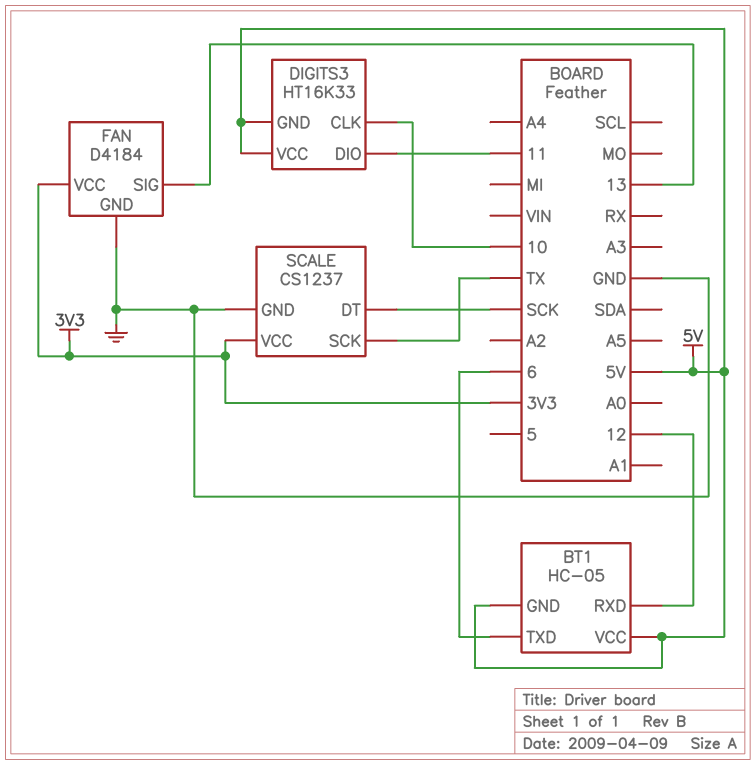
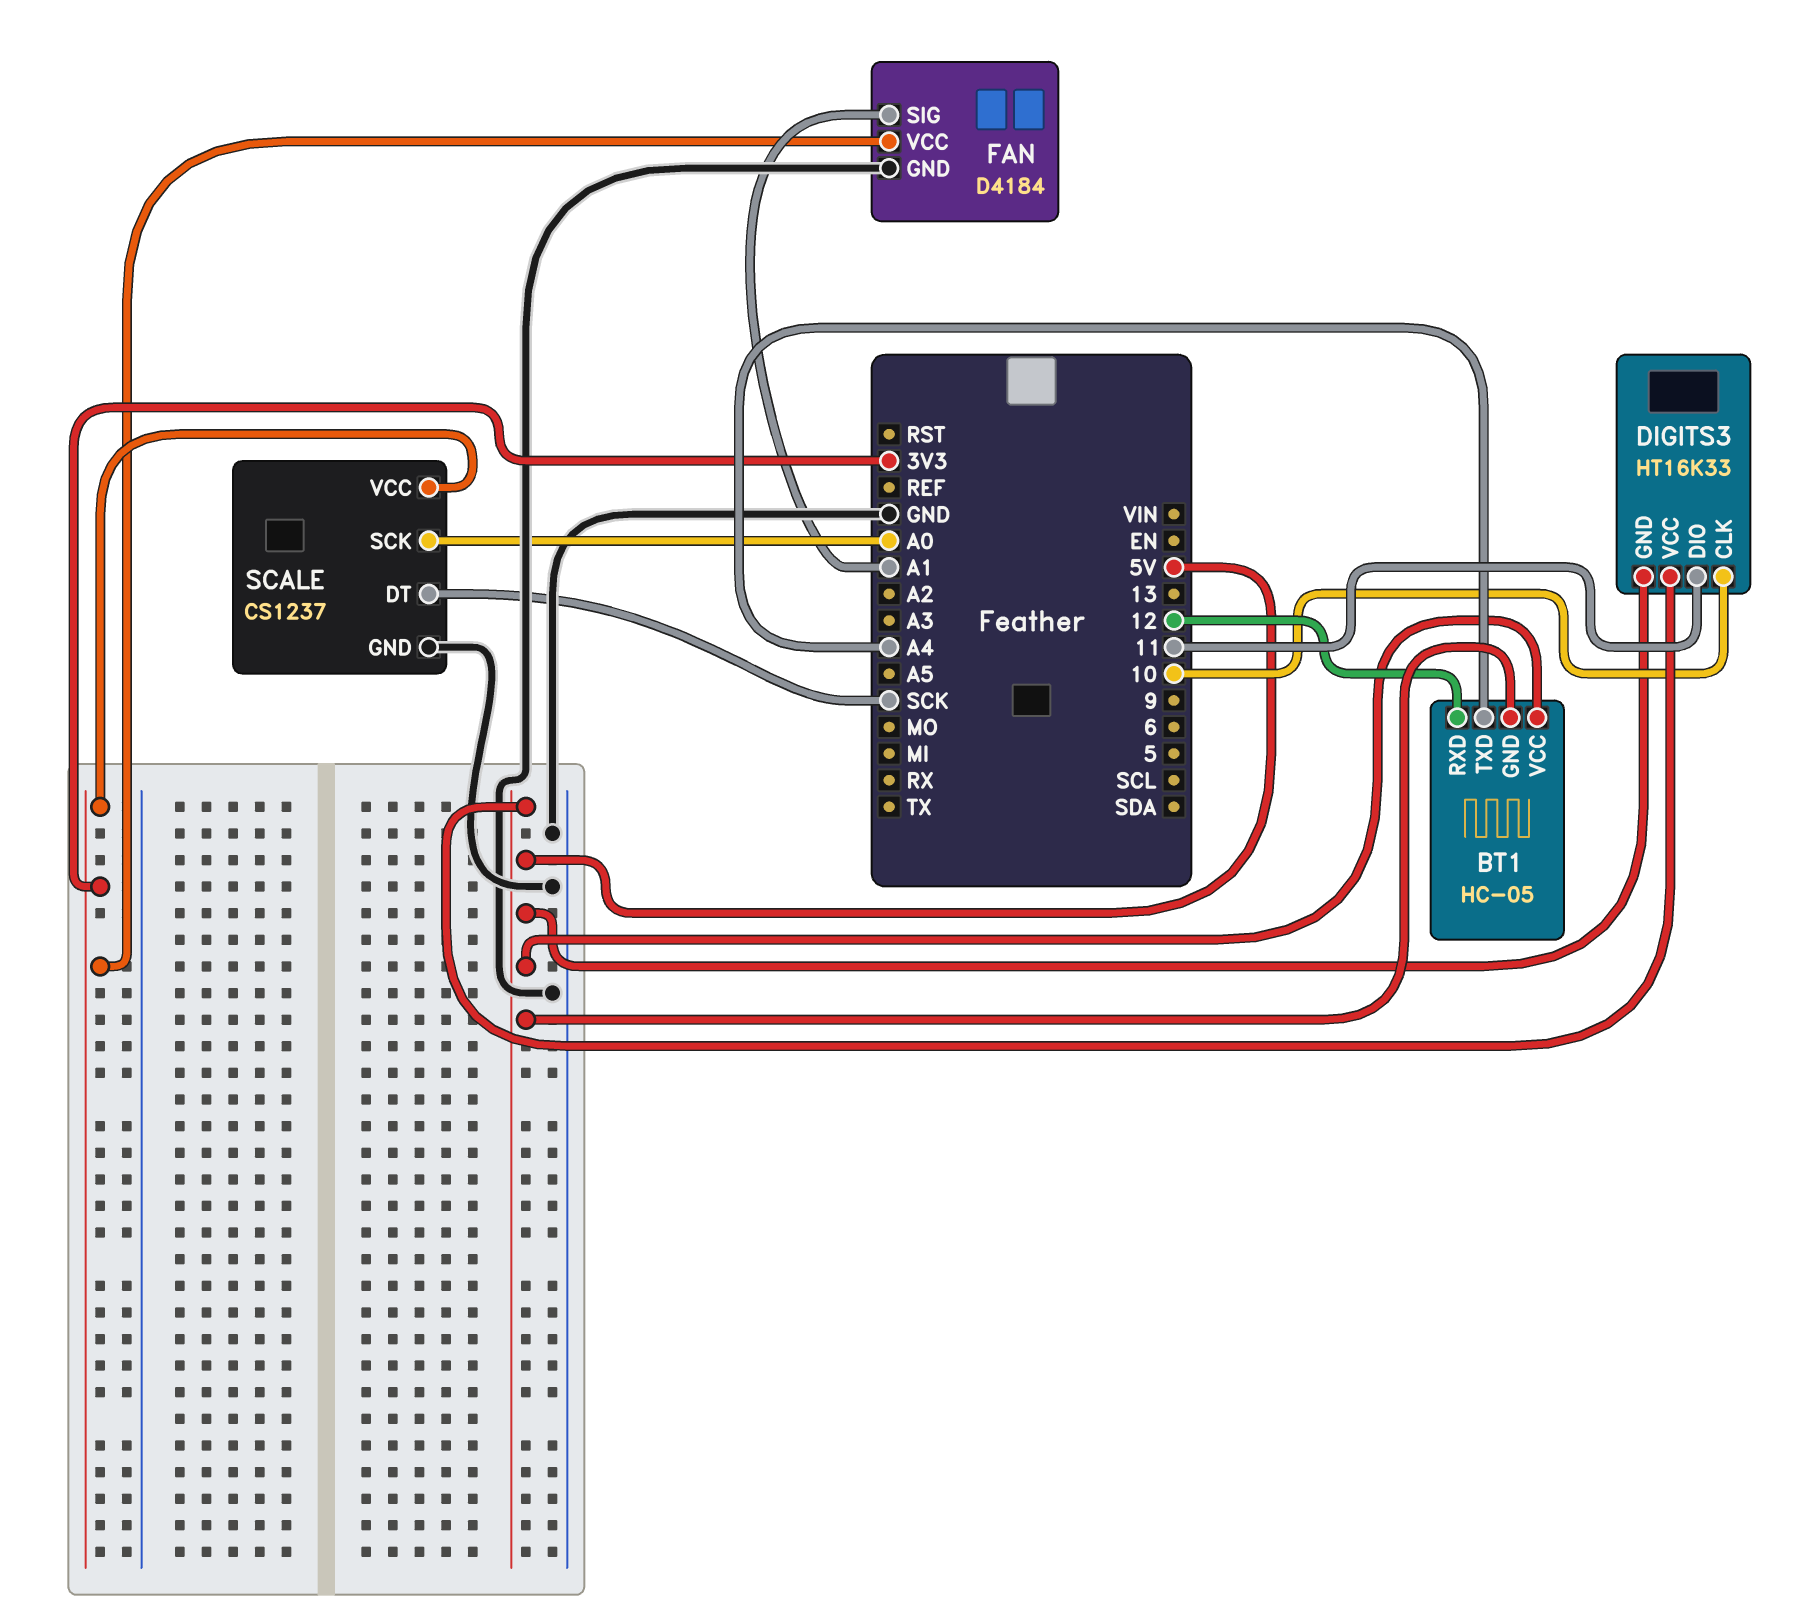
BT1 pin TXD: 6 -> A4
FAN pin SIG: 13 -> A1
SCALE pin SCK: TX -> A0

